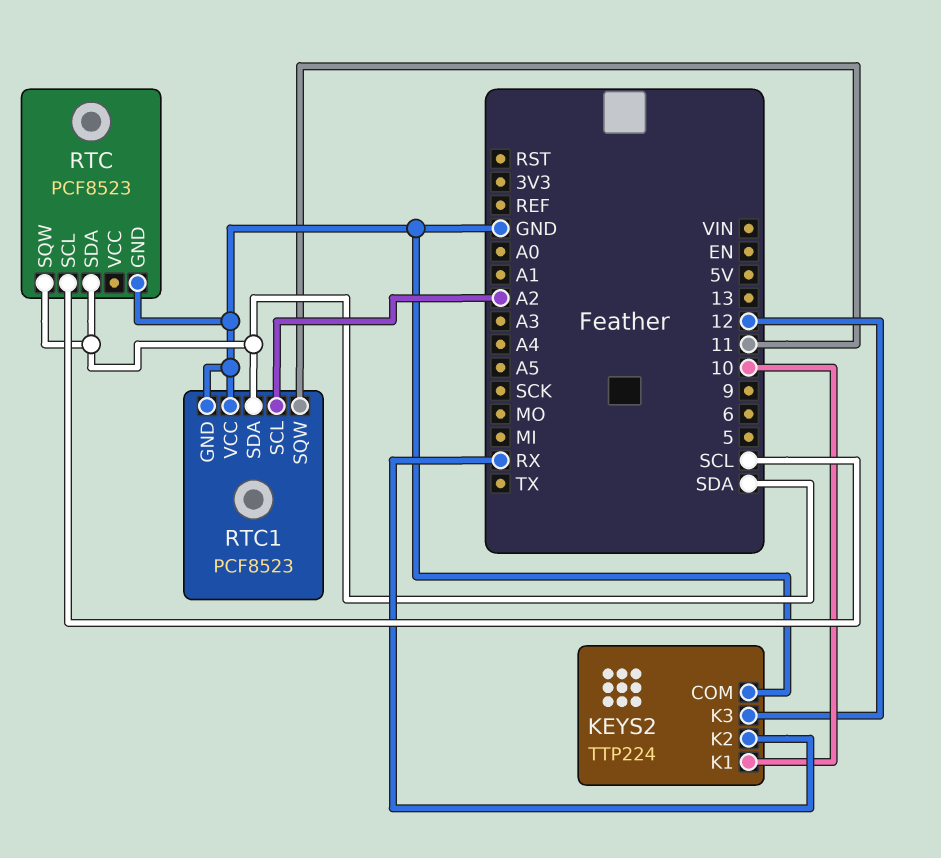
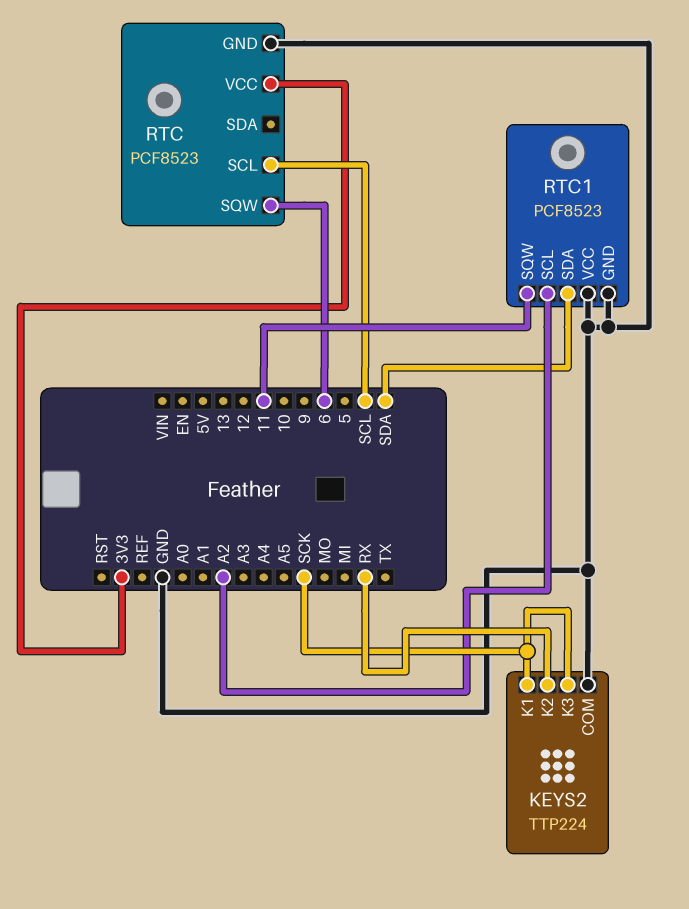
KEYS2 pin K1: 10 -> SCK
KEYS2 pin K3: 12 -> SCK
RTC pin SDA: SDA -> none
RTC pin SQW: SDA -> 6
RTC pin VCC: none -> 3V3

